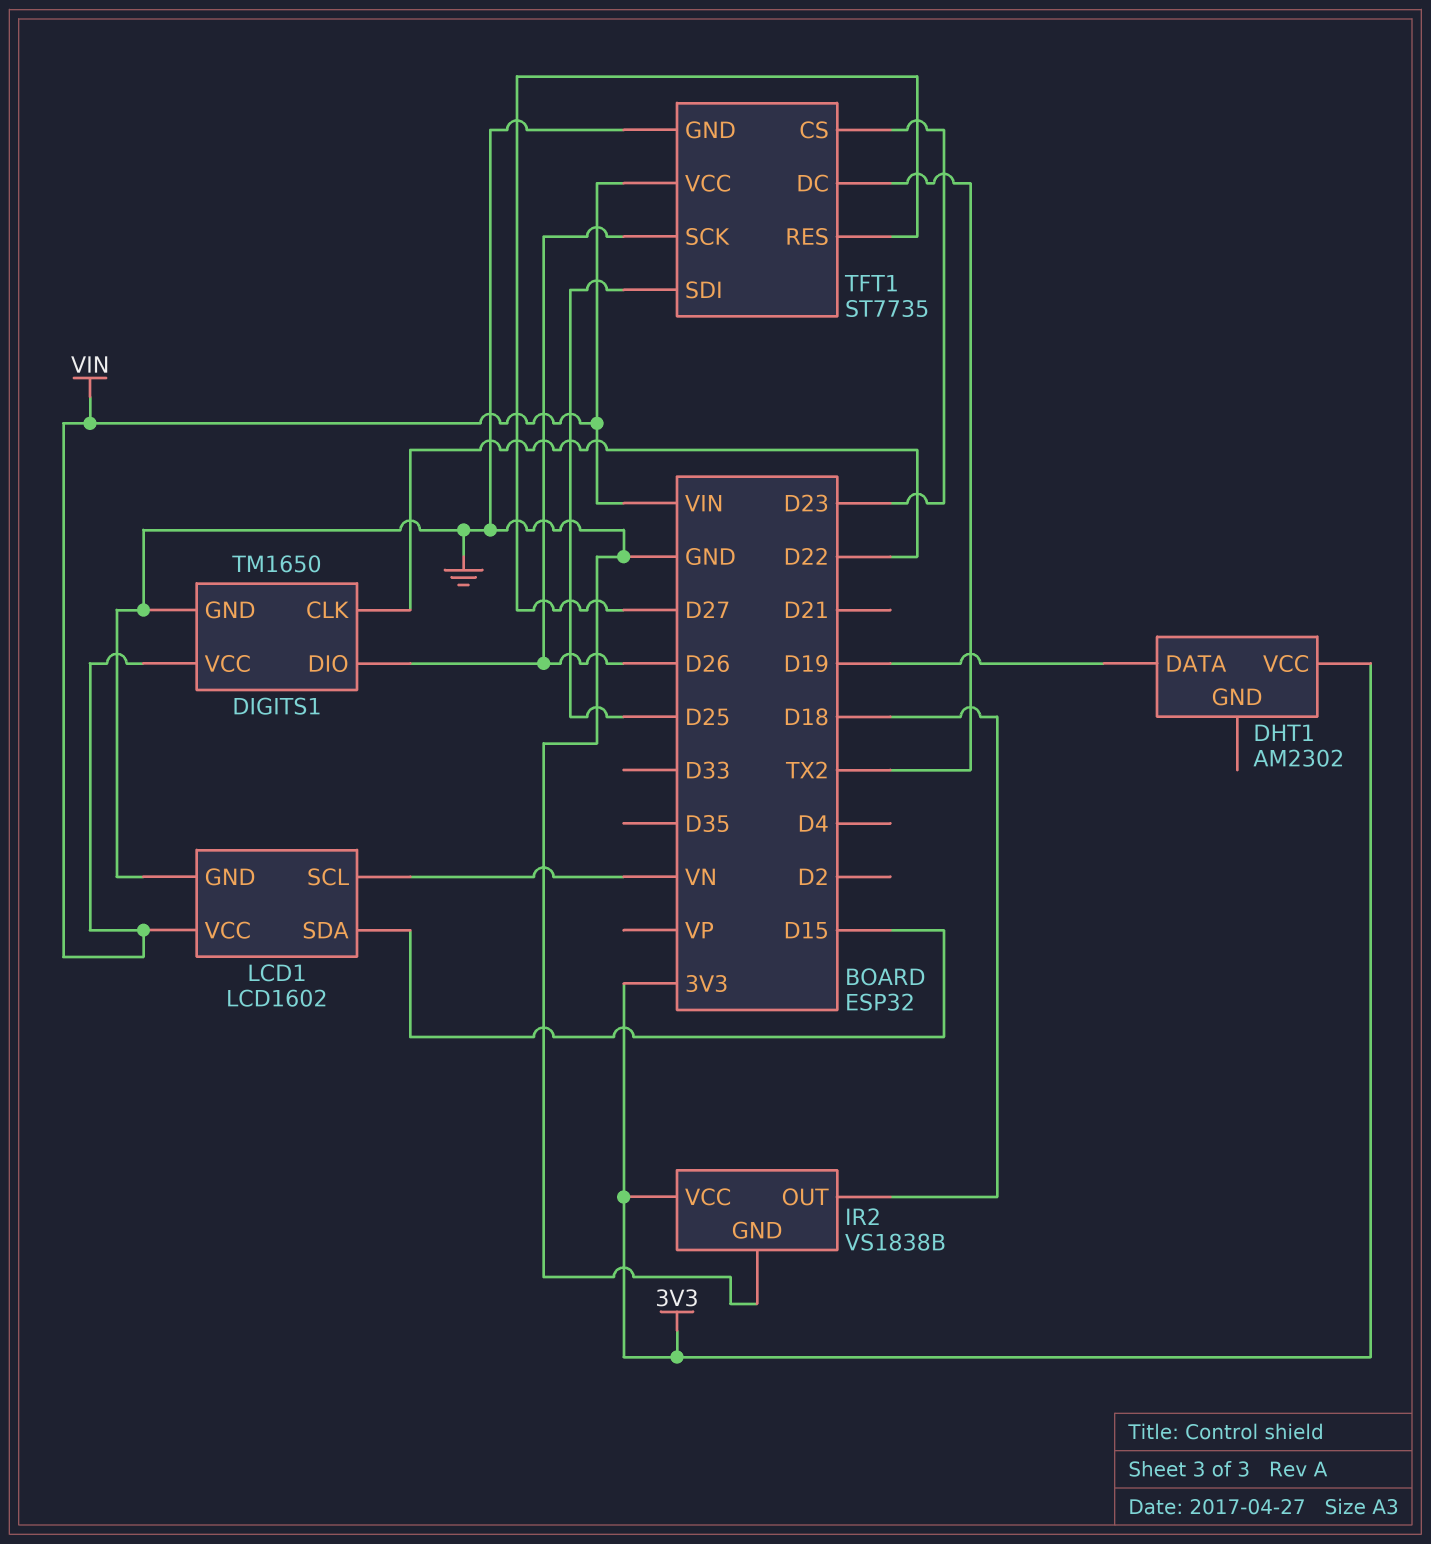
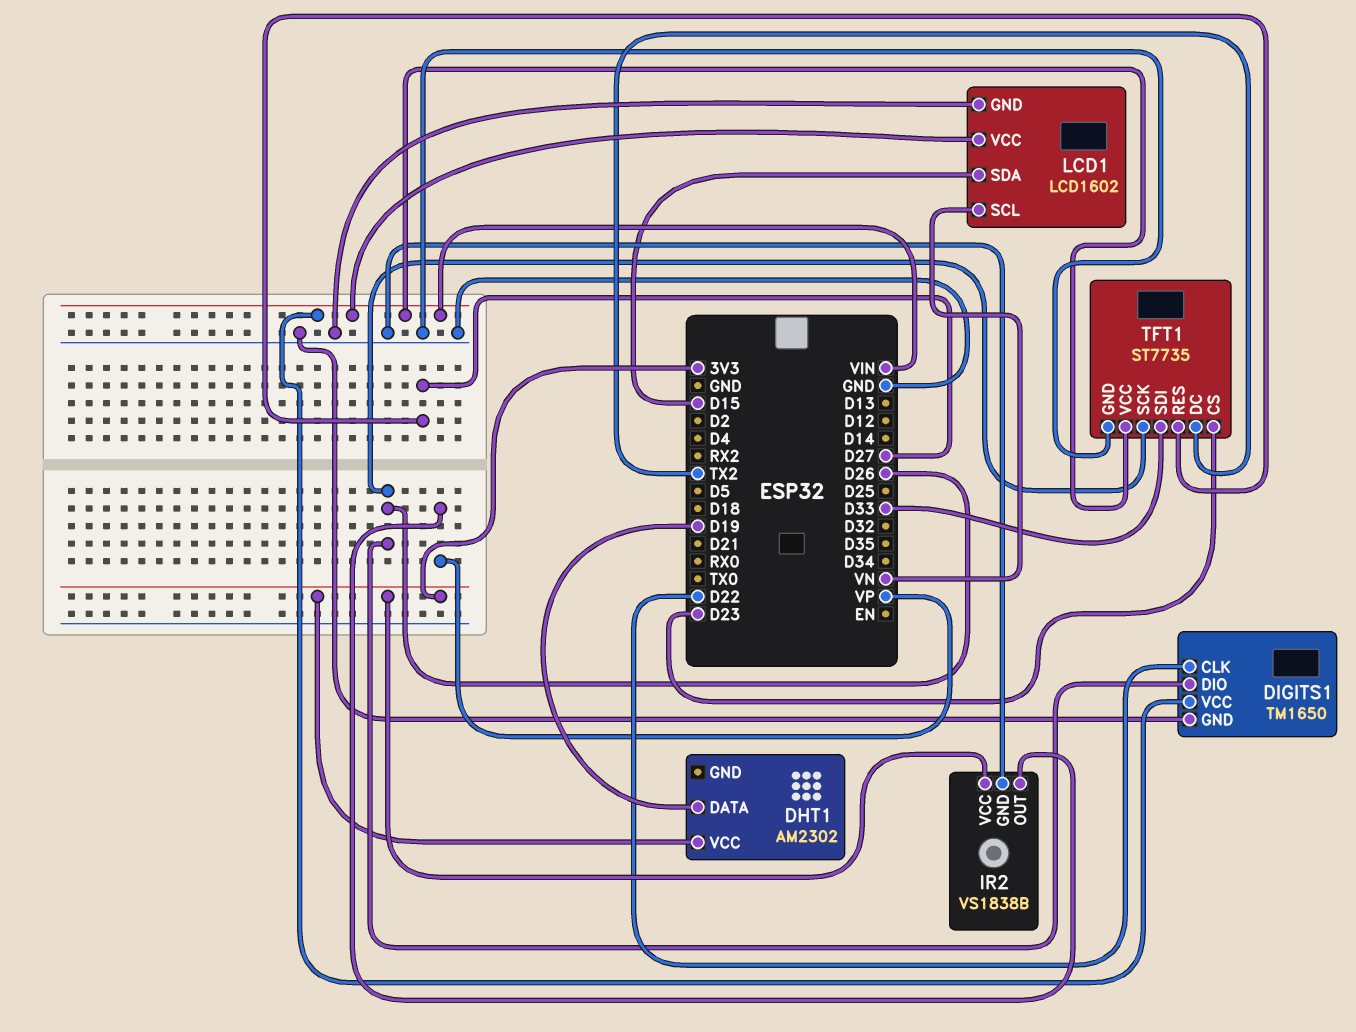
IR2 pin OUT: D18 -> VP
TFT1 pin SDI: D25 -> D33

